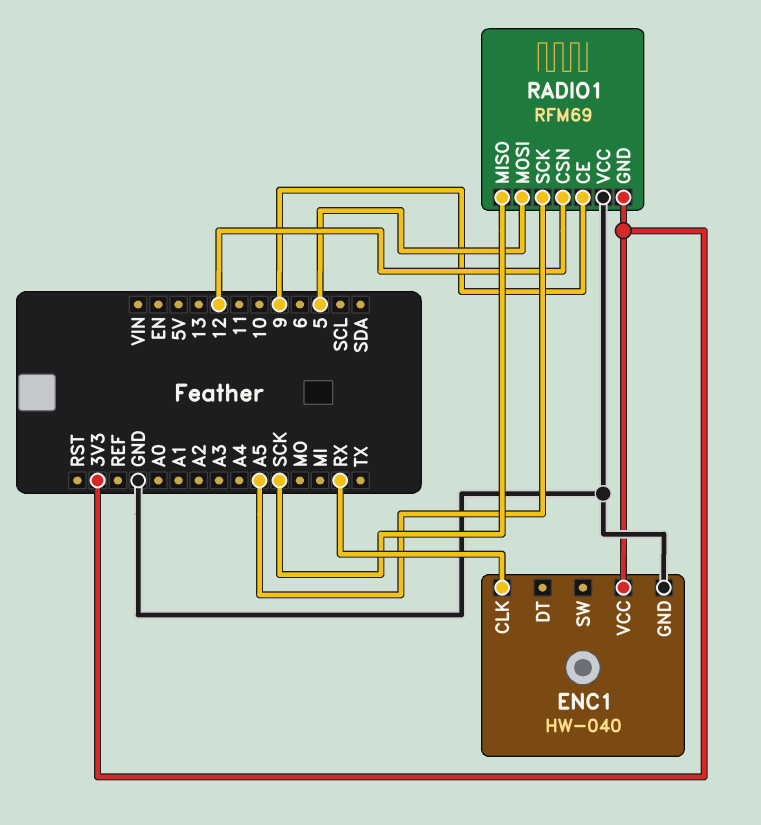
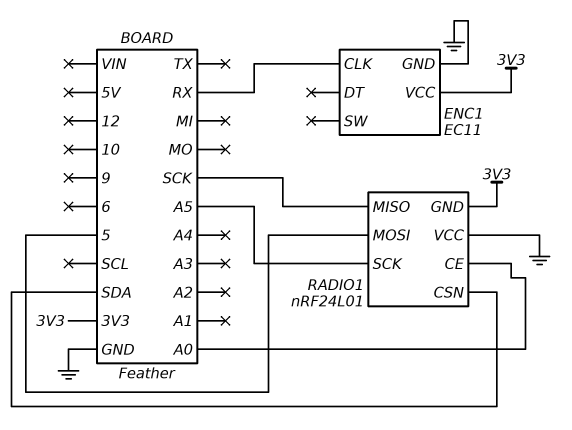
ENC1: HW-040 -> EC11
RADIO1: RFM69 -> nRF24L01
RADIO1 pin CE: 9 -> A0
RADIO1 pin CSN: 12 -> SDA

